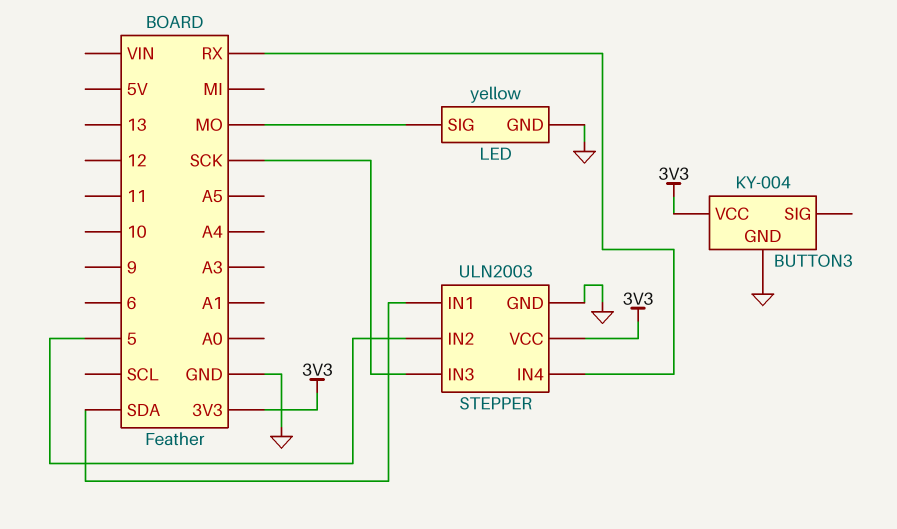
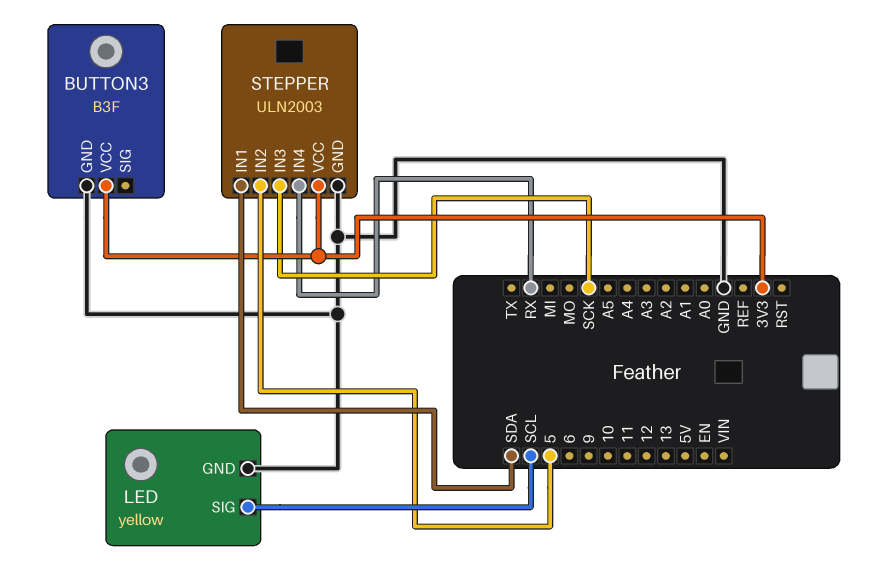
BUTTON3: KY-004 -> B3F
LED pin SIG: MO -> SCL

